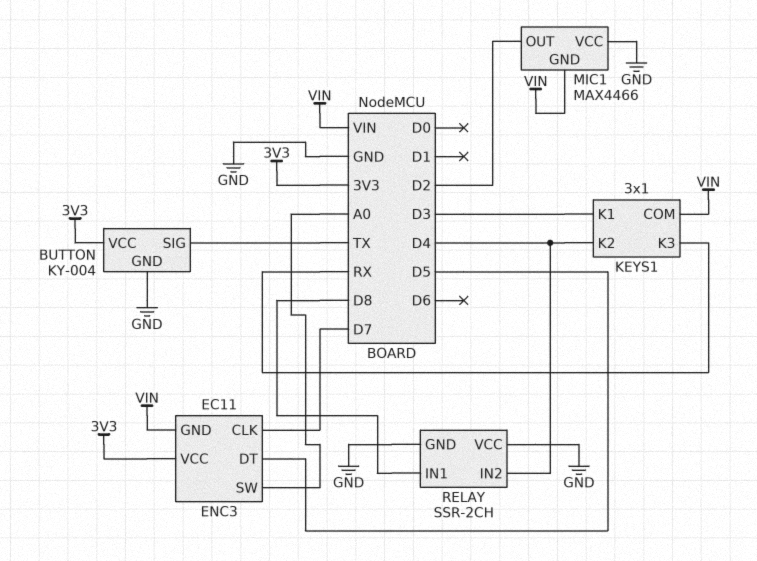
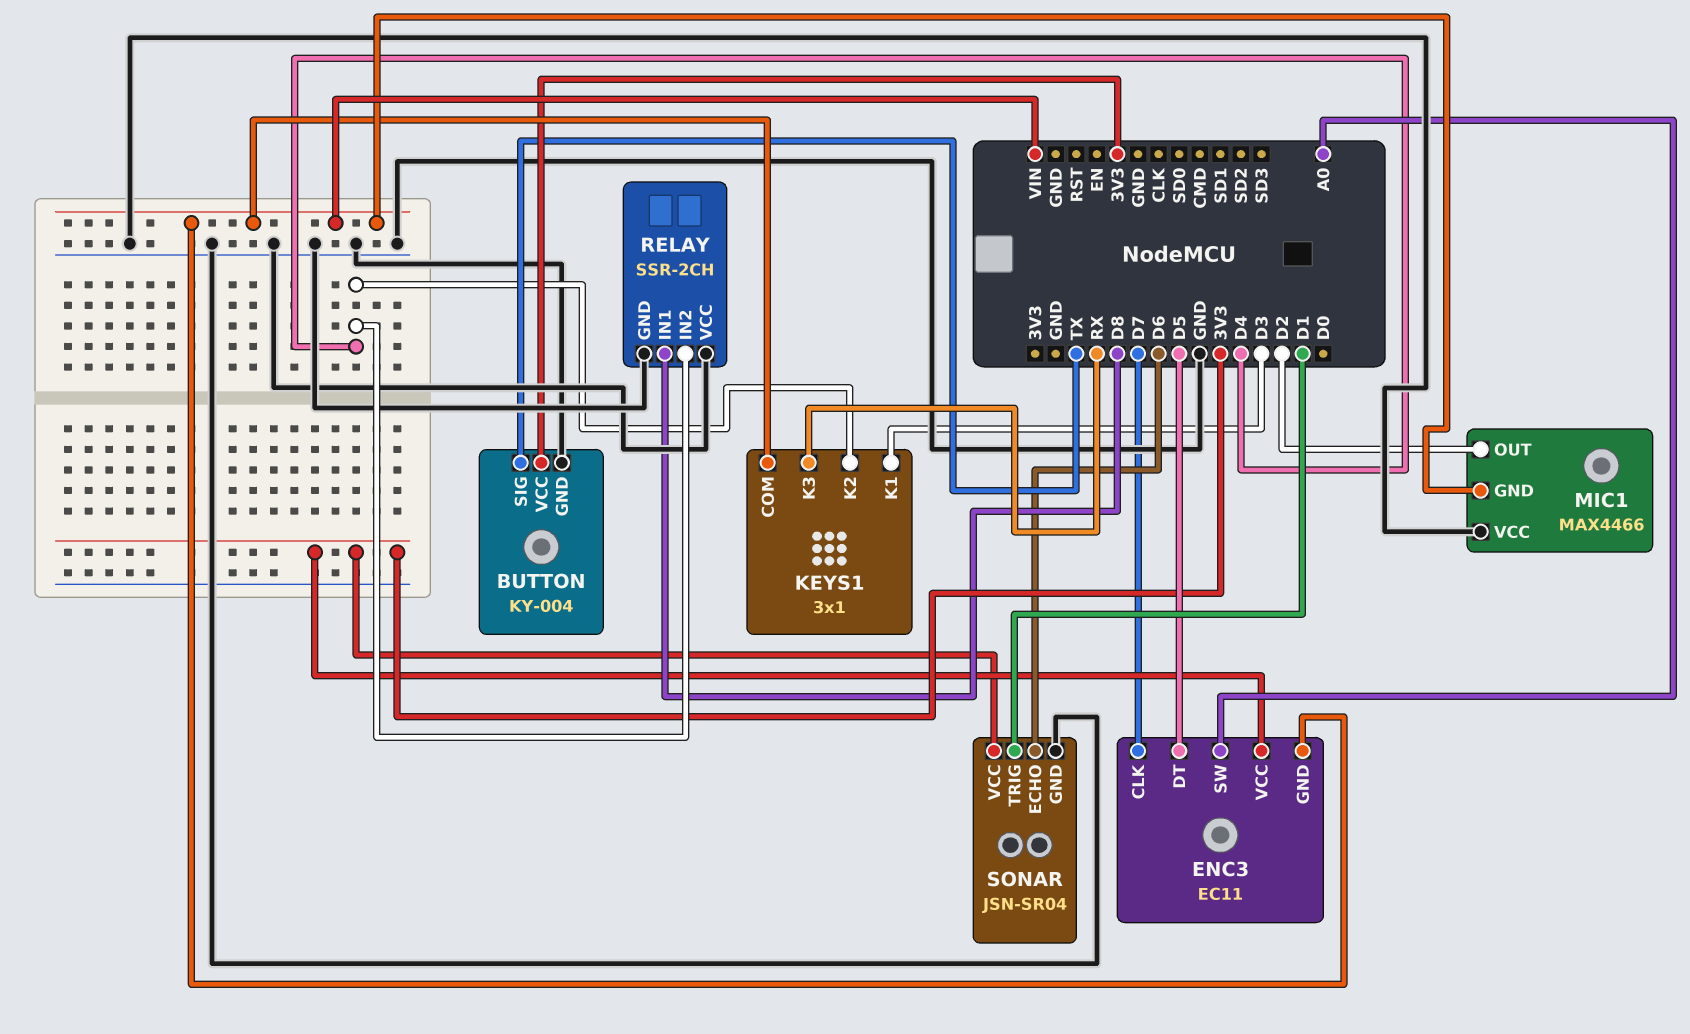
SONAR: none -> JSN-SR04
SONAR pin ECHO: none -> D6
SONAR pin GND: none -> GND
SONAR pin TRIG: none -> D1
SONAR pin VCC: none -> 3V3

